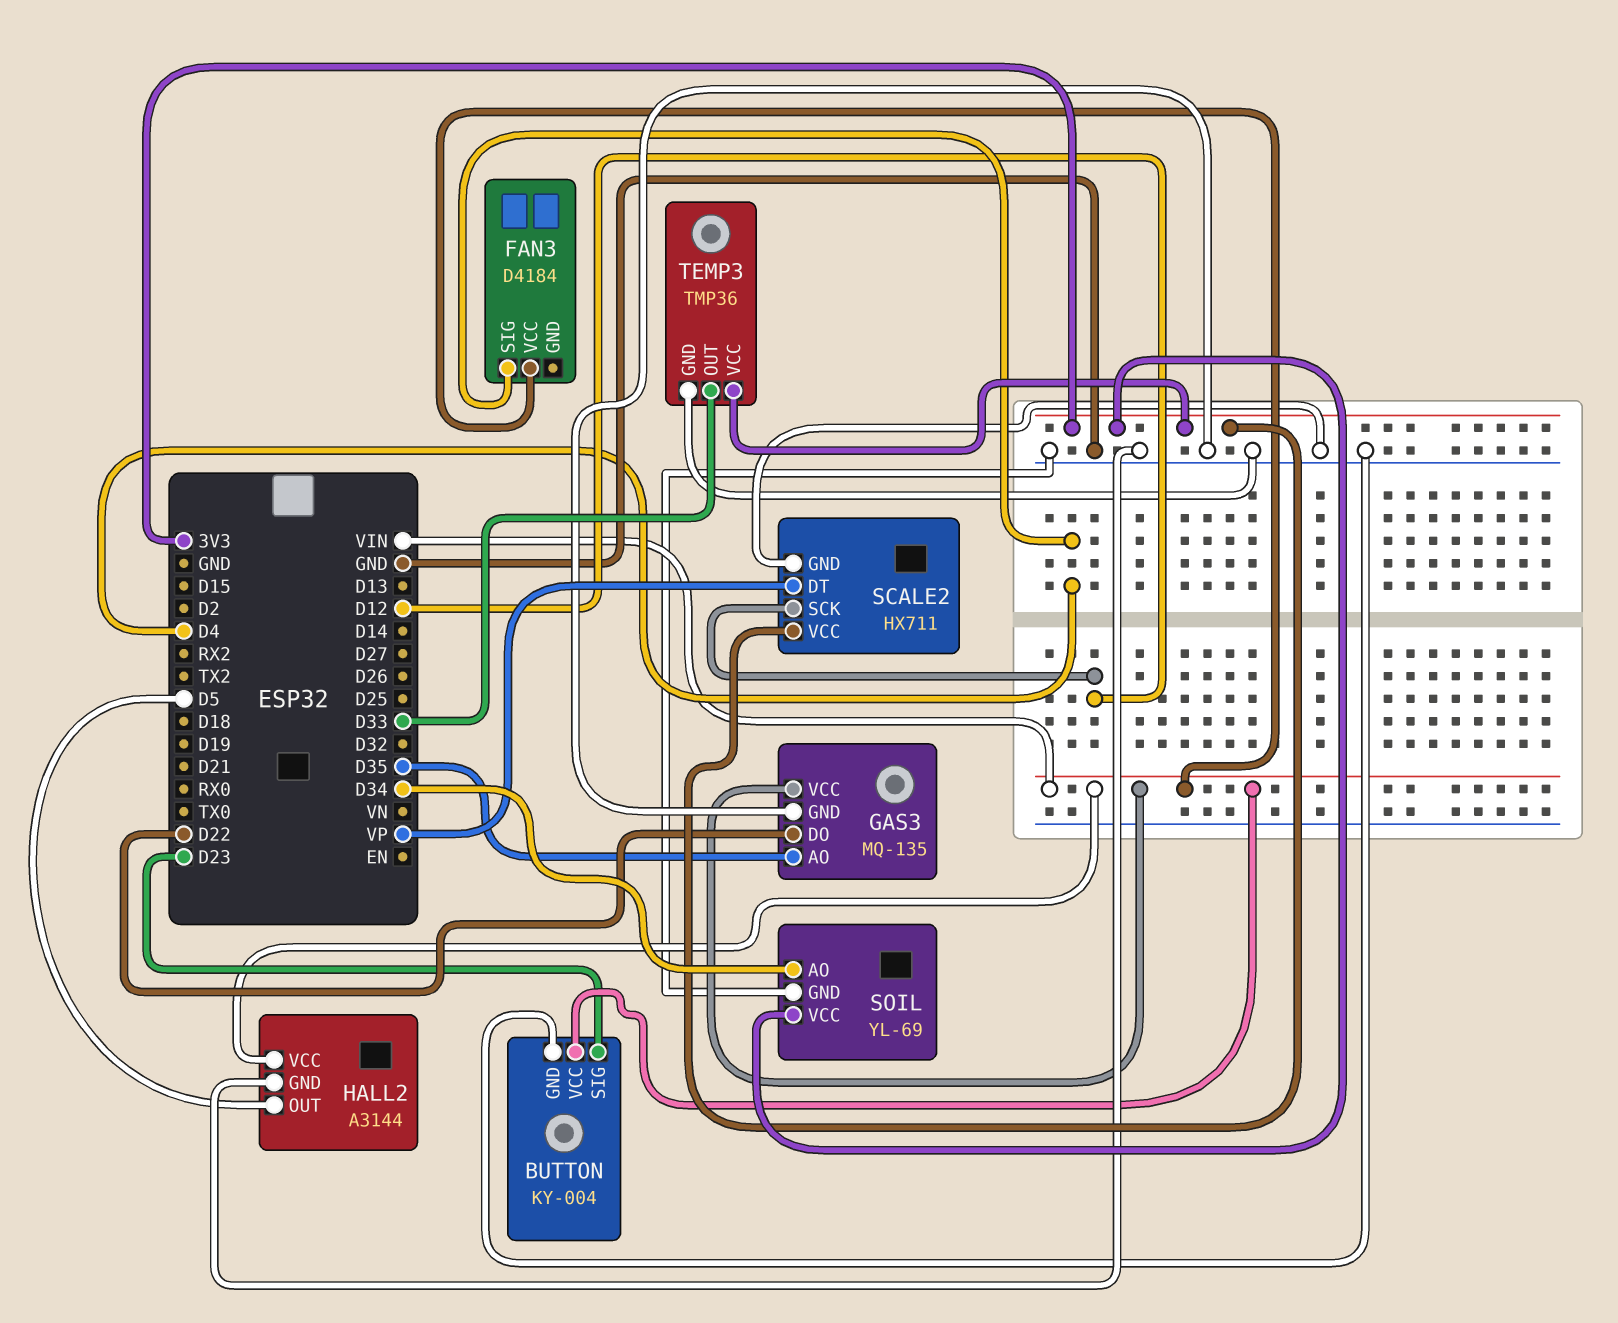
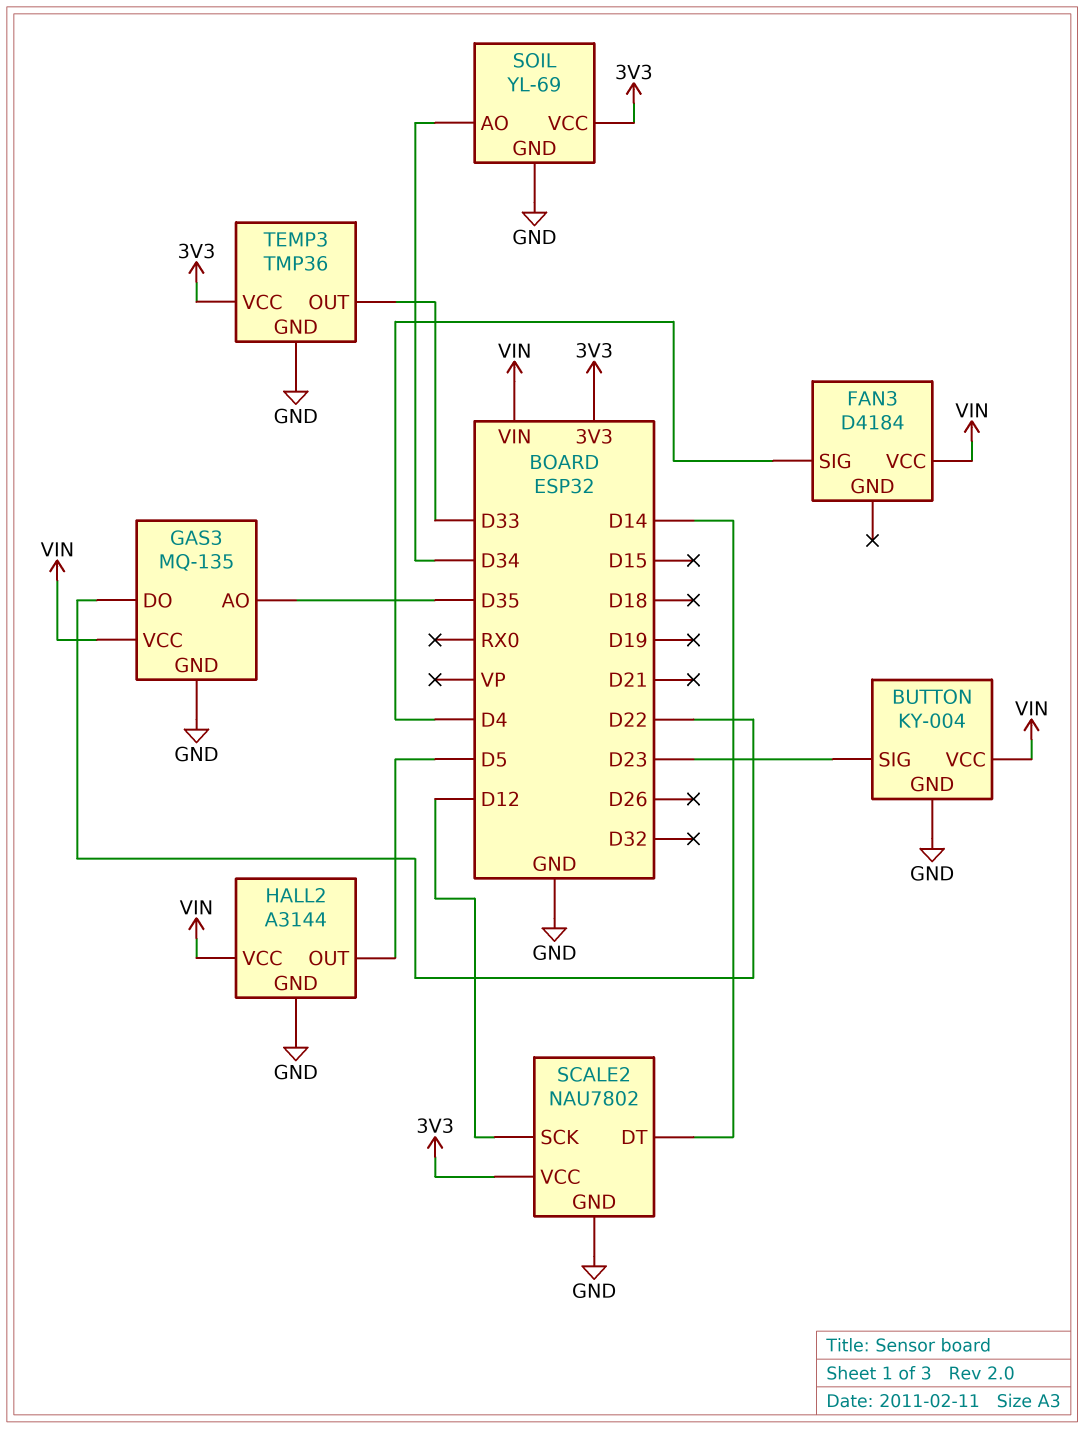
SCALE2: HX711 -> NAU7802
SCALE2 pin DT: VP -> D14

